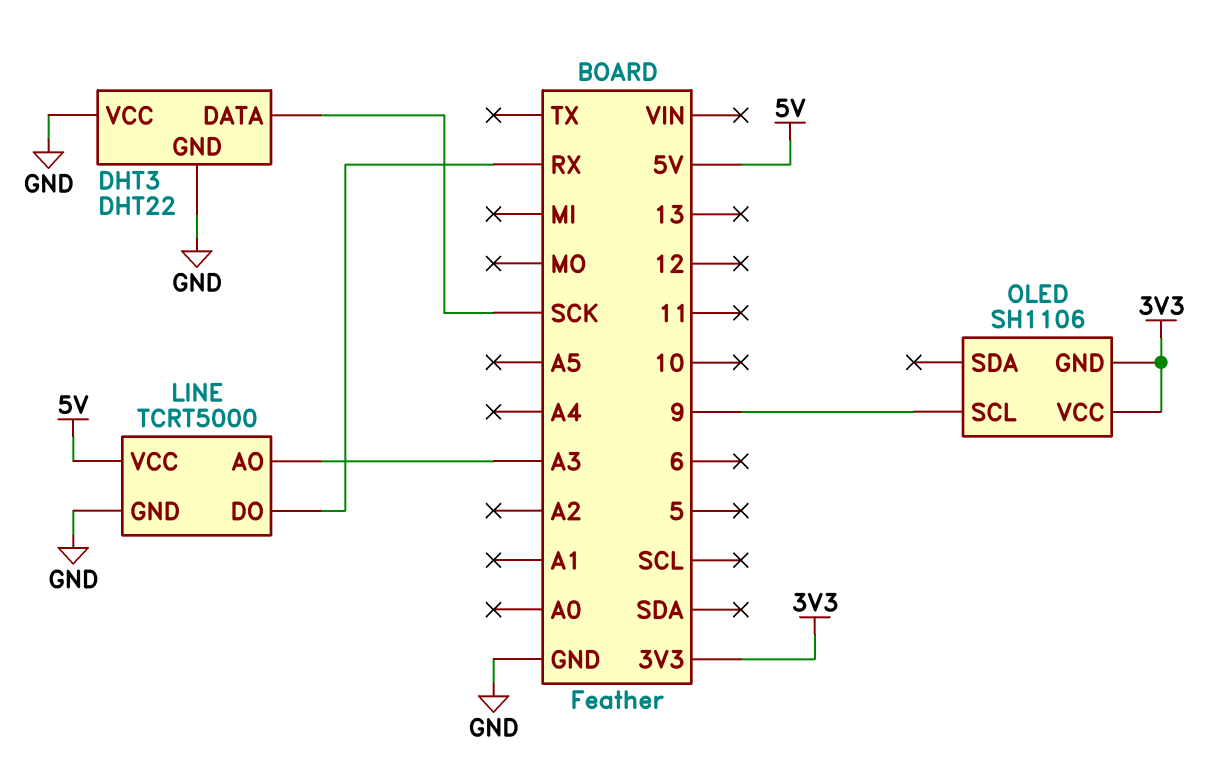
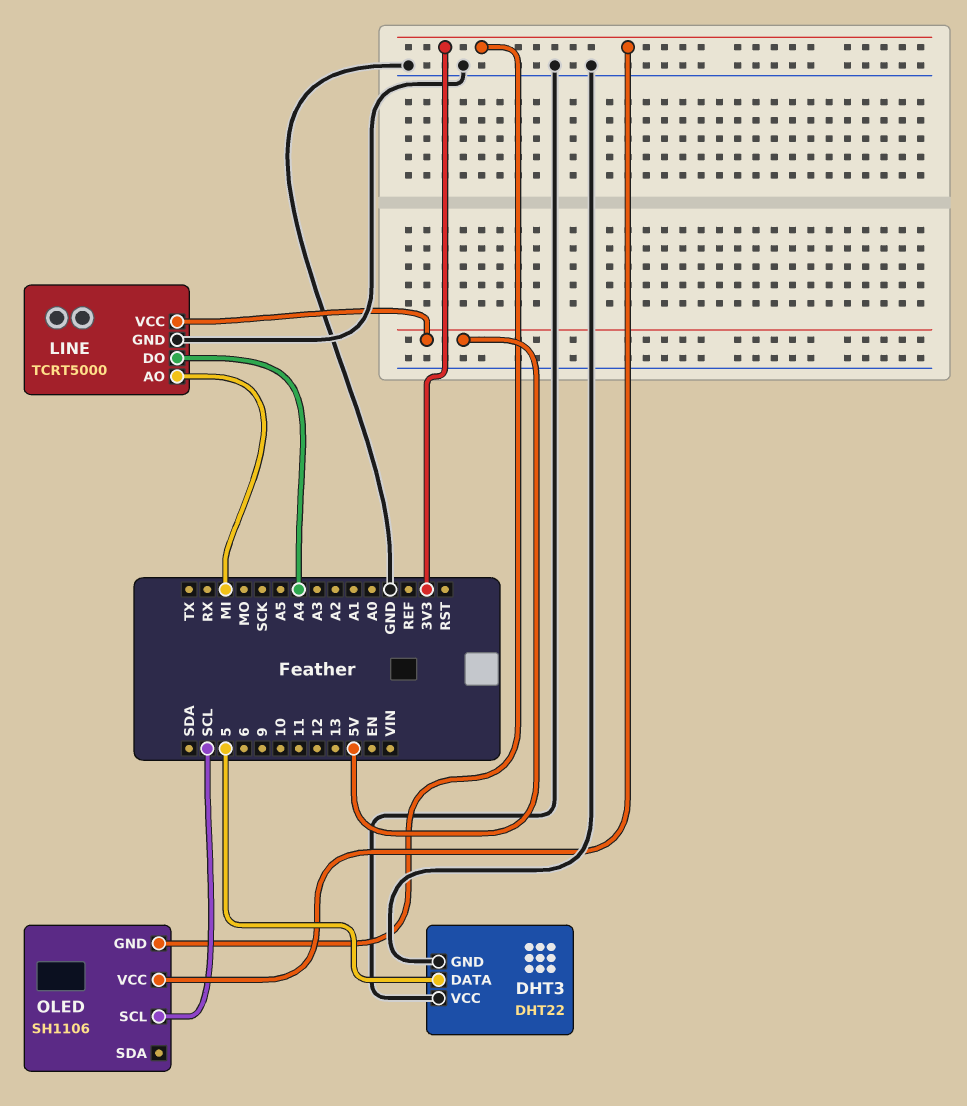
DHT3 pin DATA: SCK -> 5
LINE pin AO: A3 -> MI
LINE pin DO: RX -> A4
OLED pin SCL: 9 -> SCL

